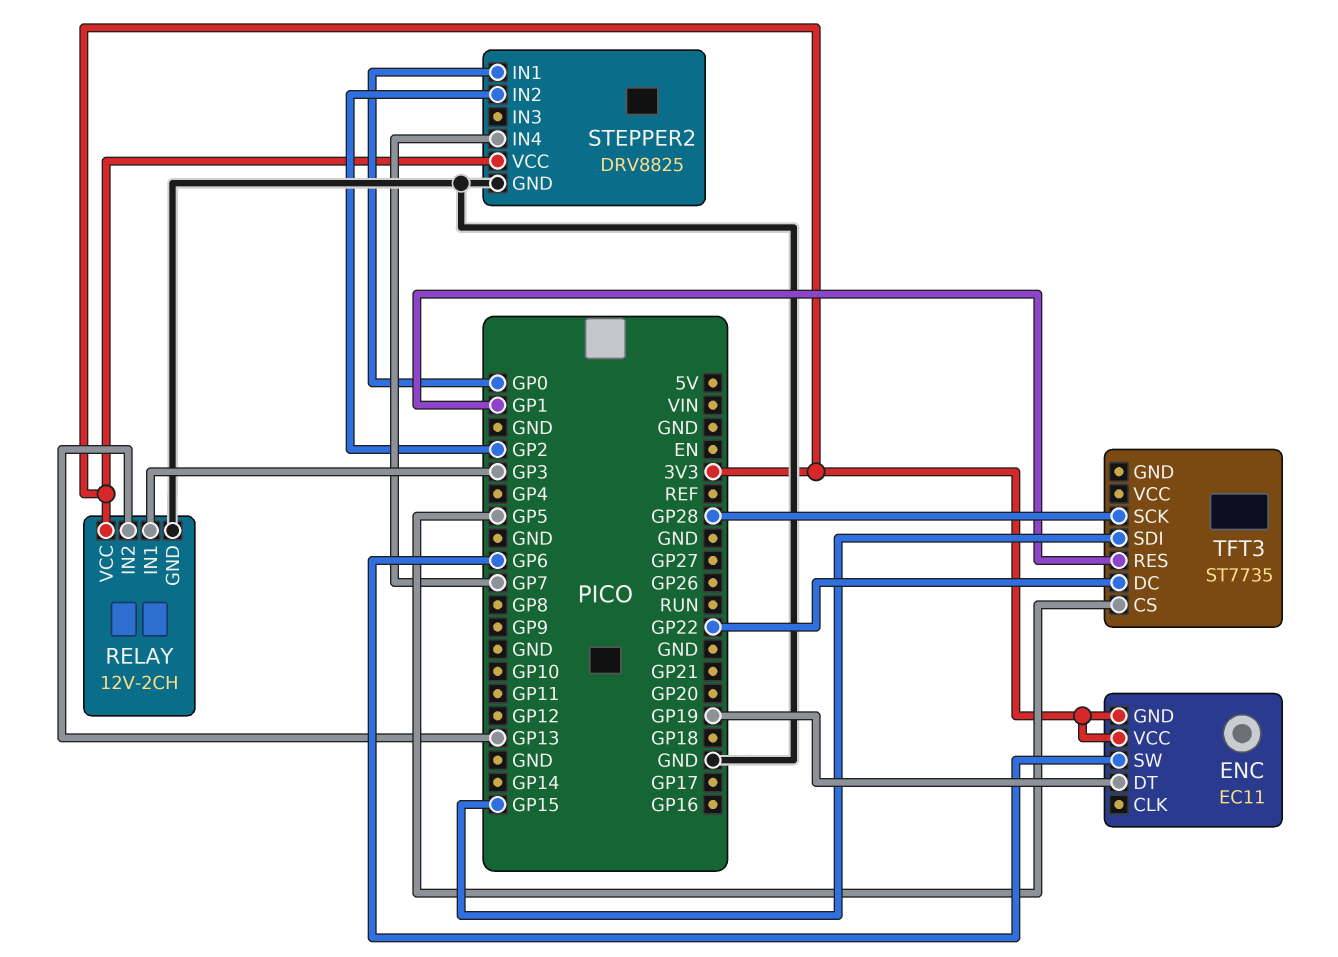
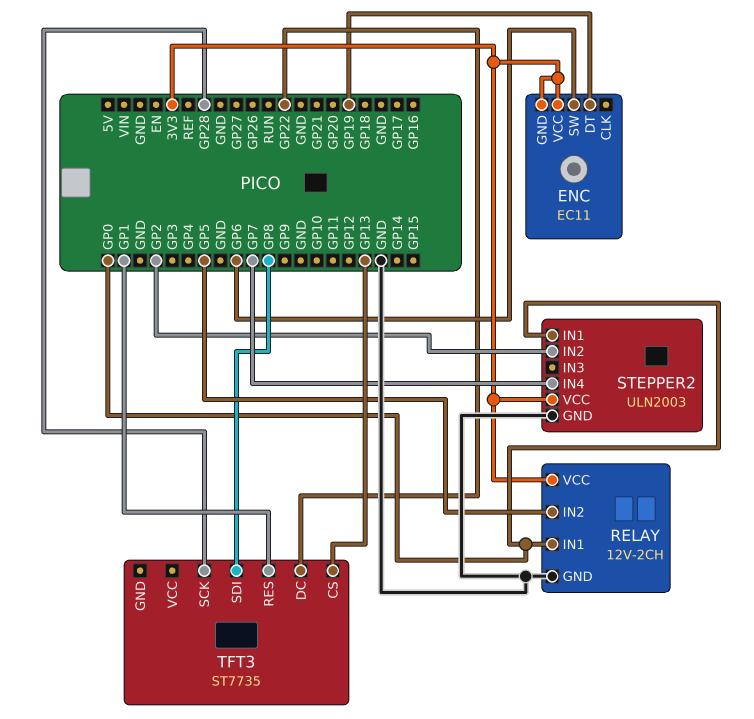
RELAY pin IN1: GP3 -> GP0
RELAY pin IN2: GP13 -> GP5
STEPPER2: DRV8825 -> ULN2003
TFT3 pin CS: GP5 -> GP13
TFT3 pin SDI: GP15 -> GP8

